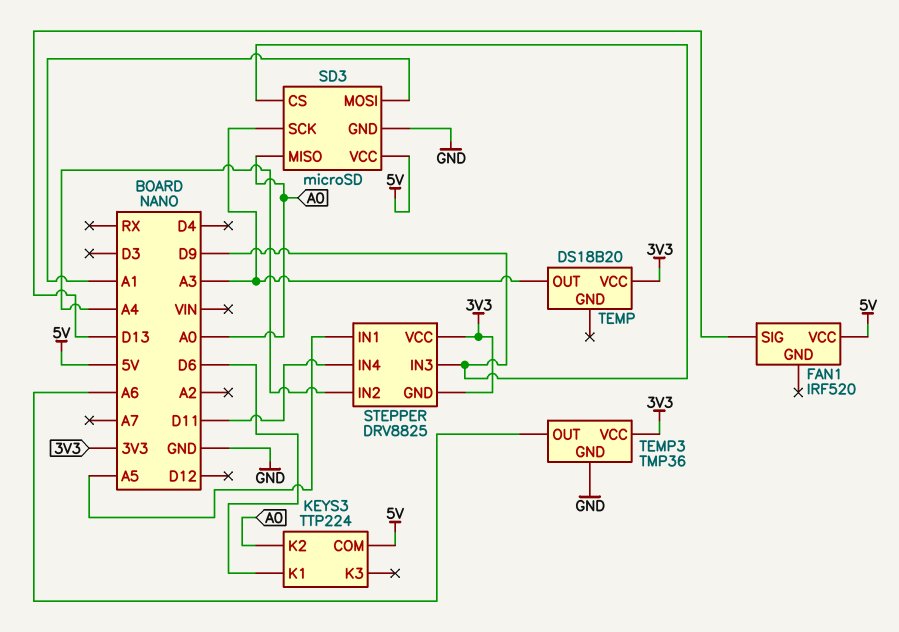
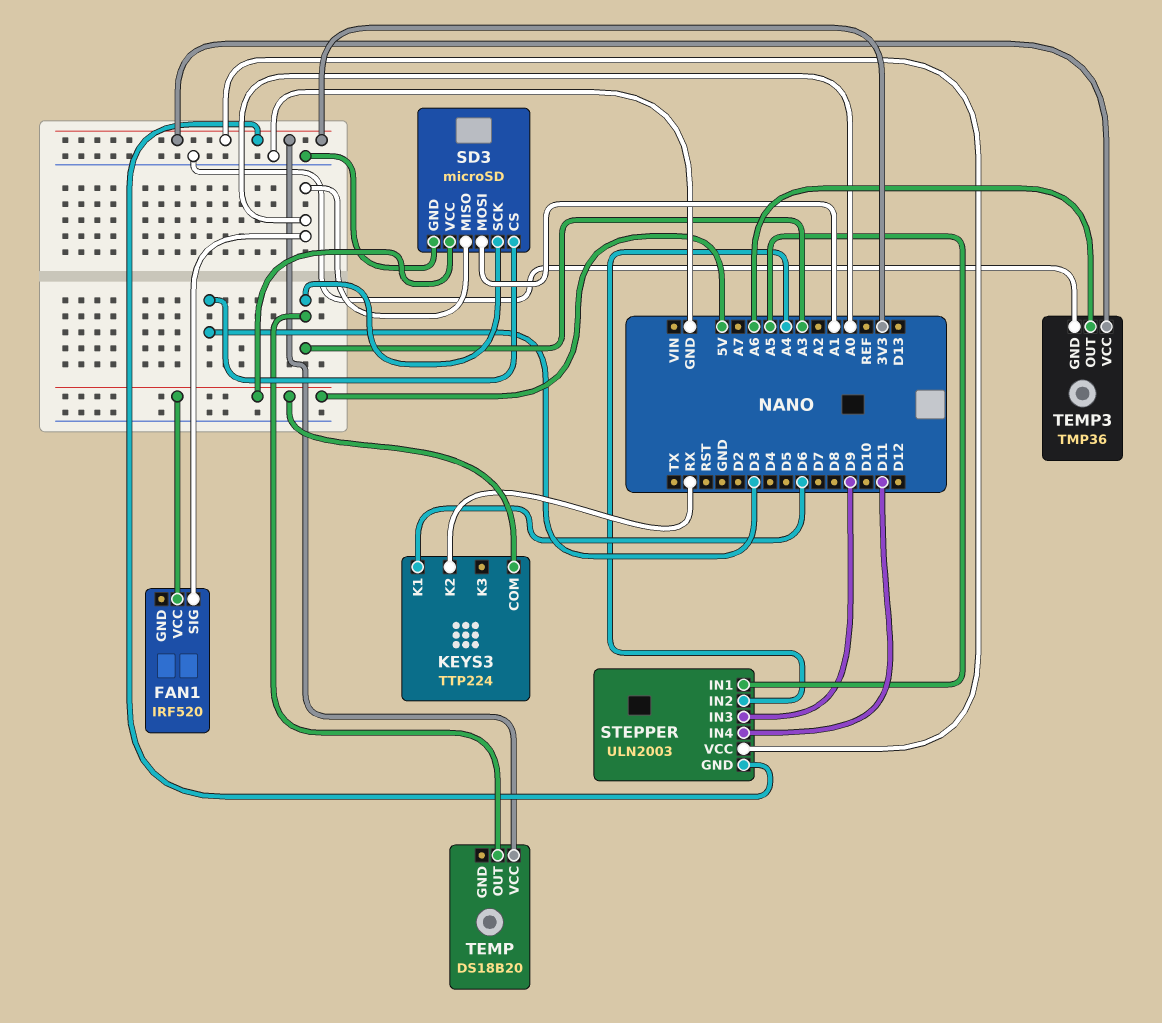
FAN1 pin SIG: D13 -> A0
KEYS3 pin K2: A0 -> RX
SD3 pin CS: D9 -> D3
STEPPER: DRV8825 -> ULN2003

